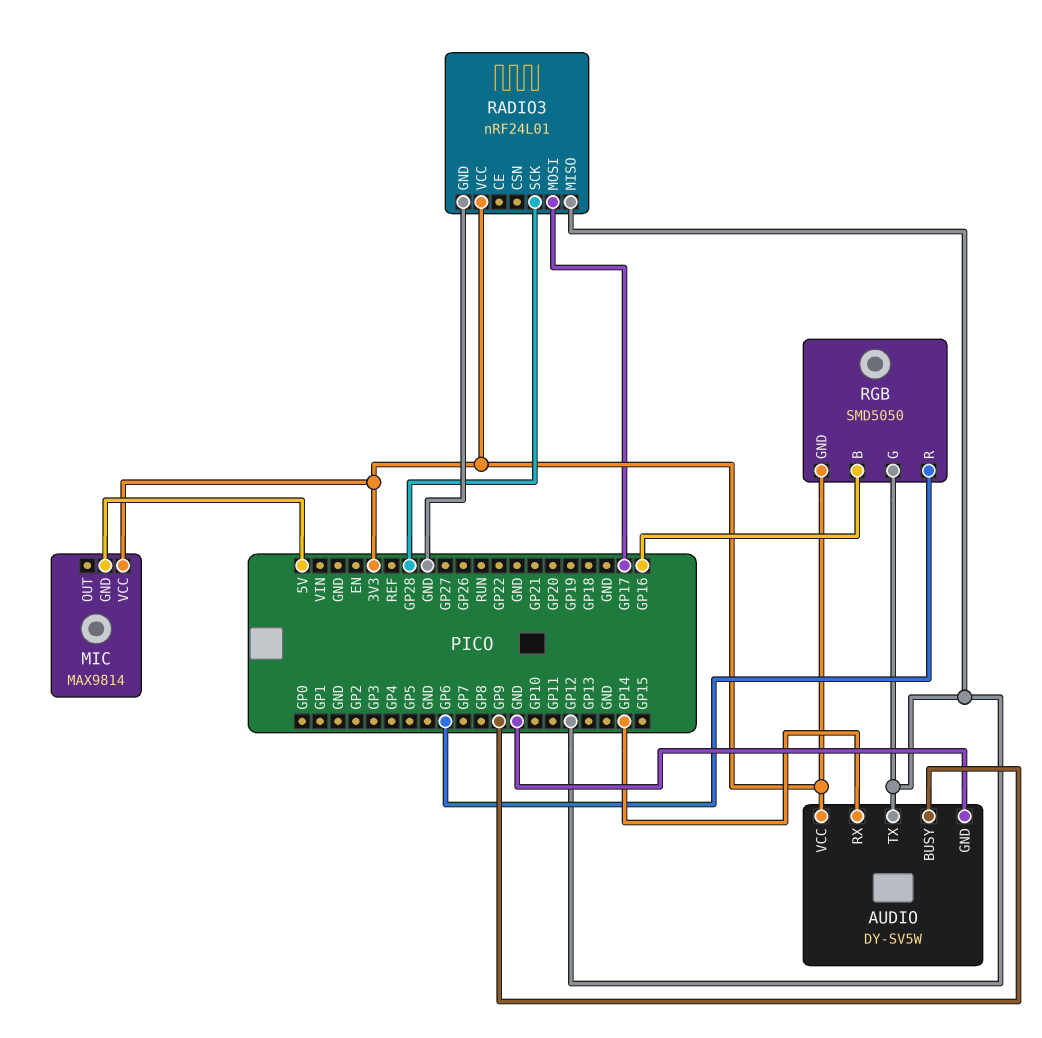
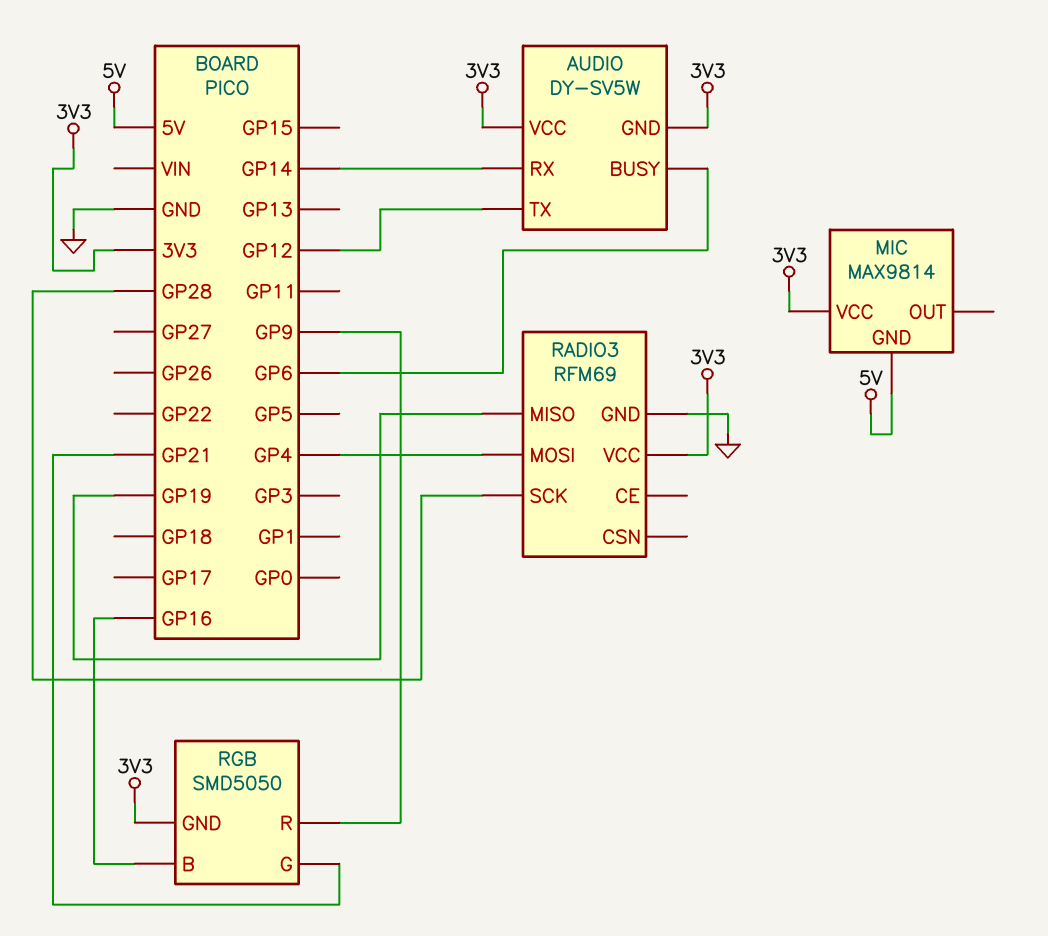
AUDIO pin BUSY: GP9 -> GP6
AUDIO pin GND: GND -> 3V3
RADIO3: nRF24L01 -> RFM69
RADIO3 pin MISO: GP12 -> GP19
RADIO3 pin MOSI: GP17 -> GP4
RGB pin G: GP12 -> GP21
RGB pin R: GP6 -> GP9

